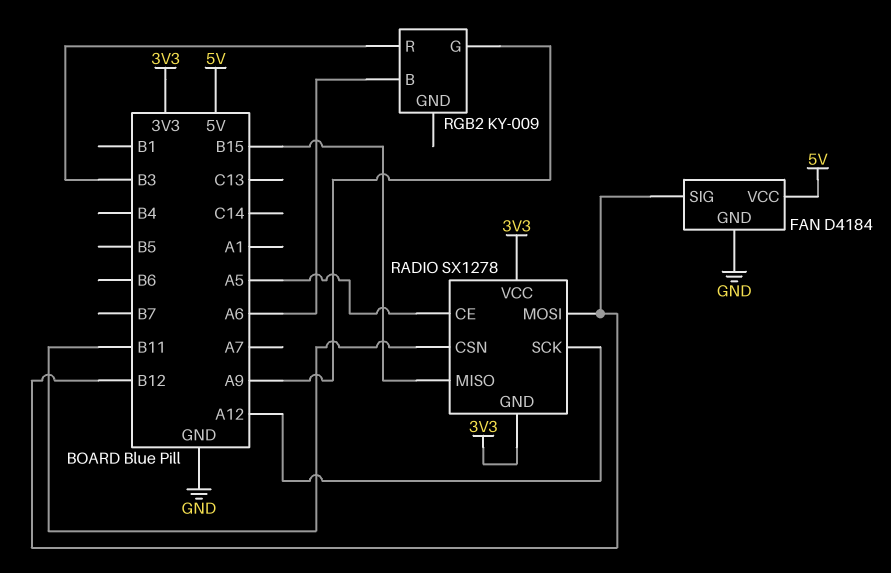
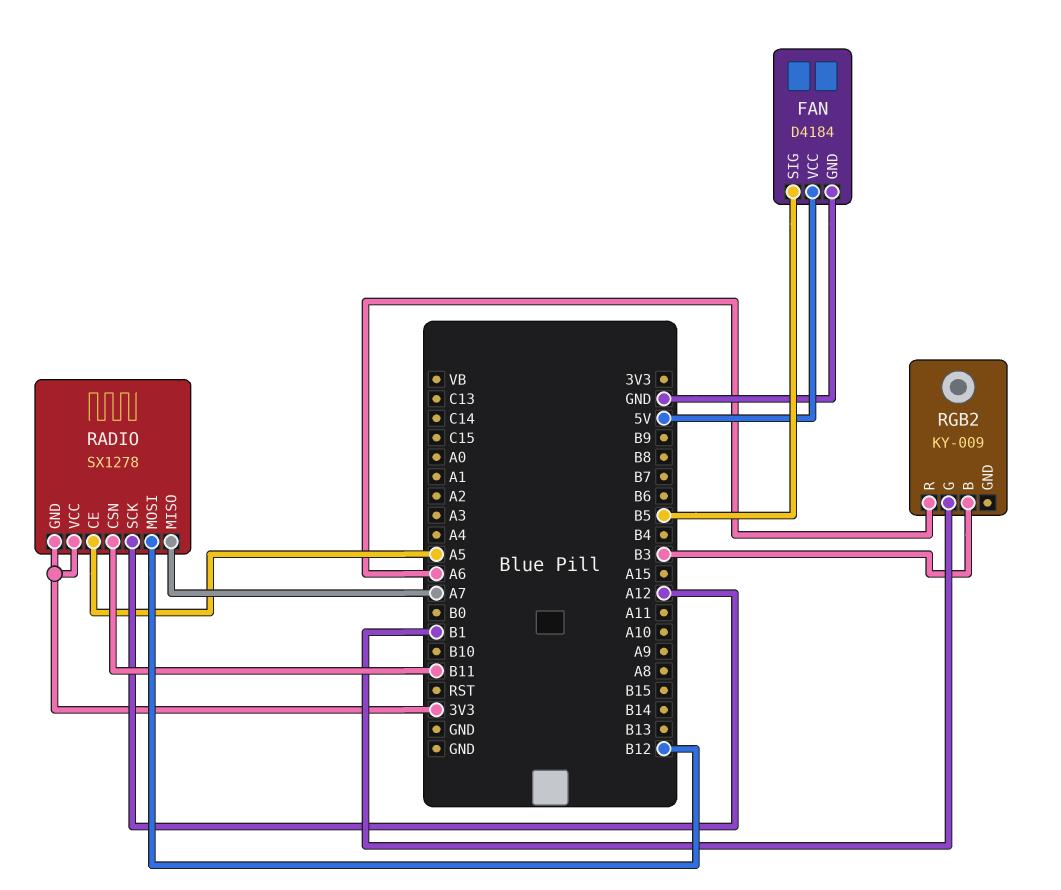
FAN pin SIG: B12 -> B5
RADIO pin MISO: B15 -> A7
RGB2 pin B: A6 -> B3
RGB2 pin G: A9 -> B1
RGB2 pin R: B3 -> A6

